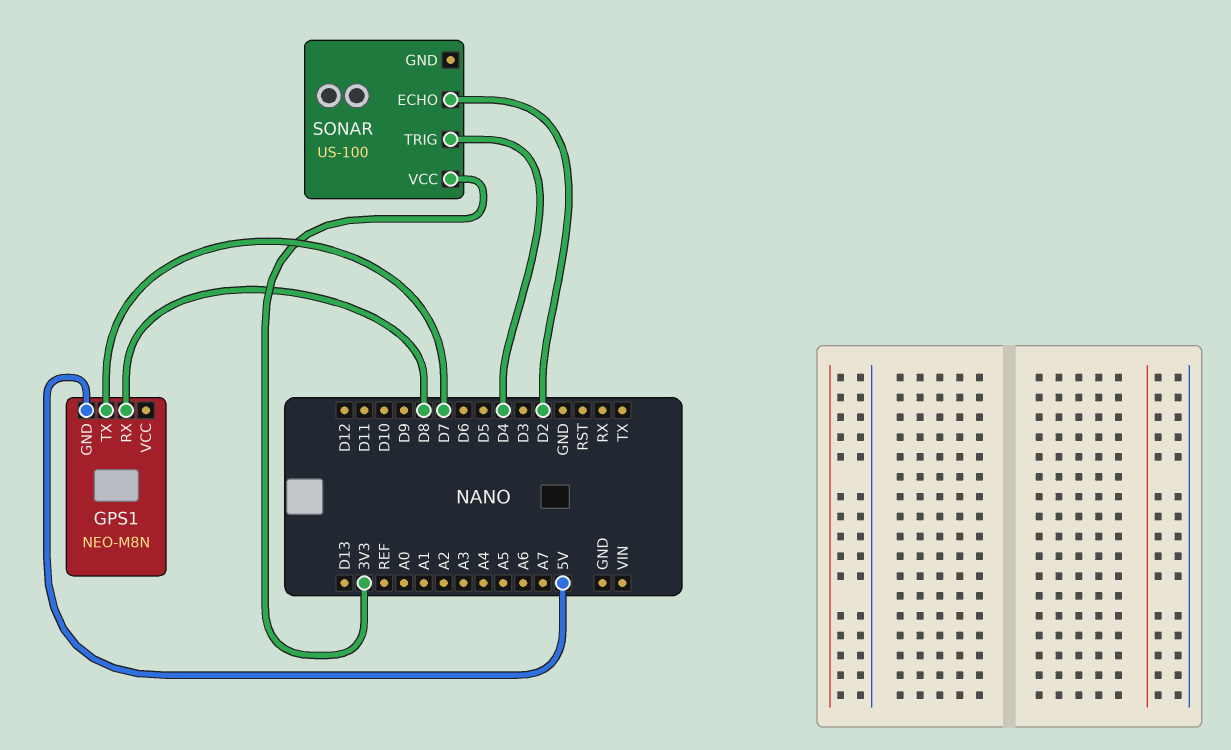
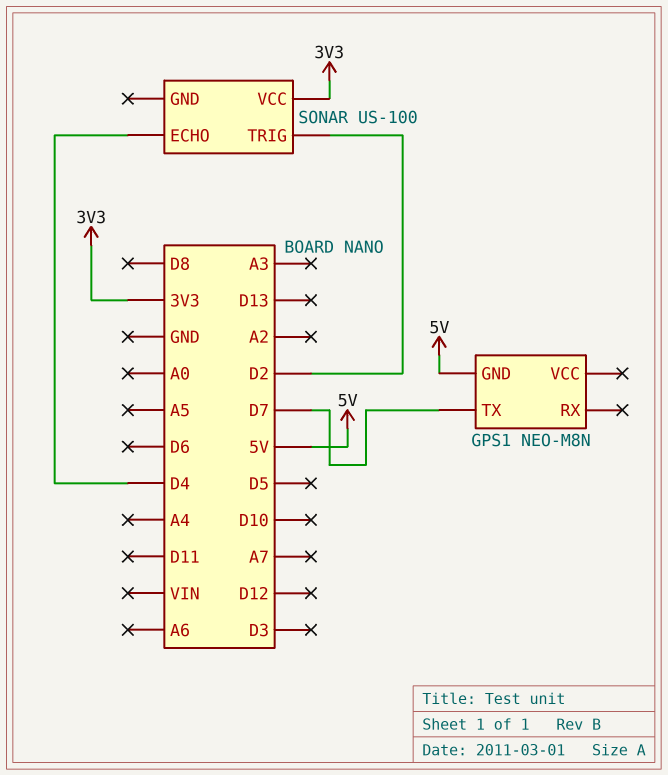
GPS1 pin RX: D8 -> none
SONAR pin ECHO: D2 -> D4
SONAR pin TRIG: D4 -> D2

